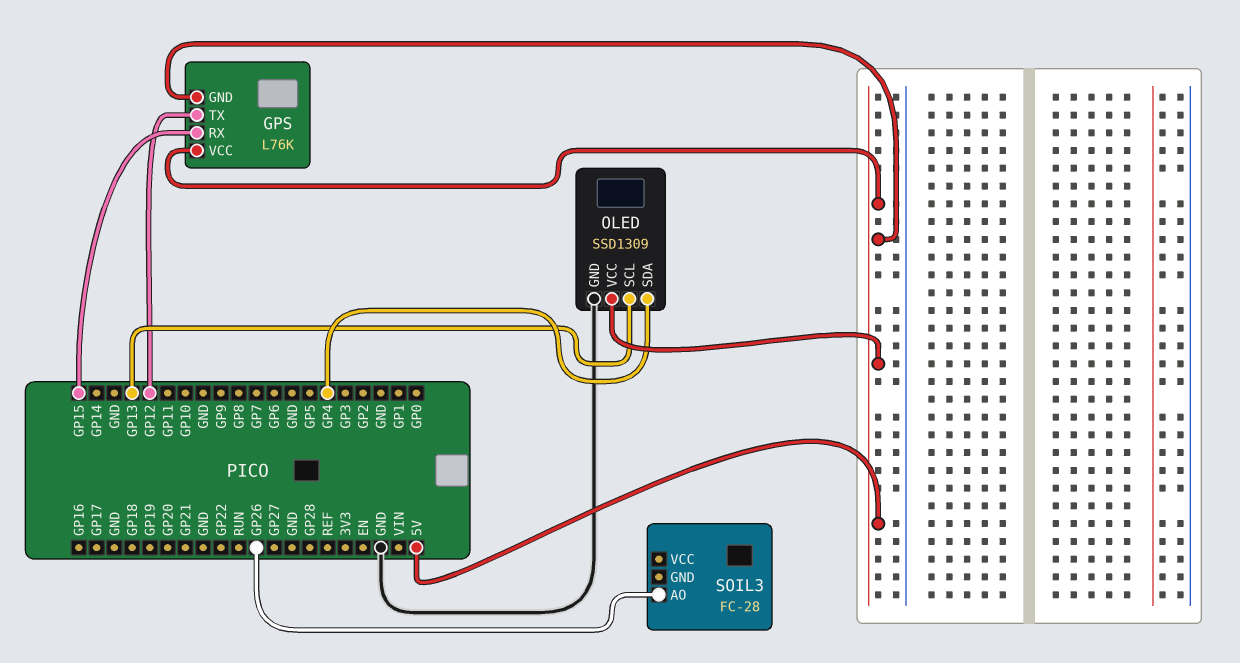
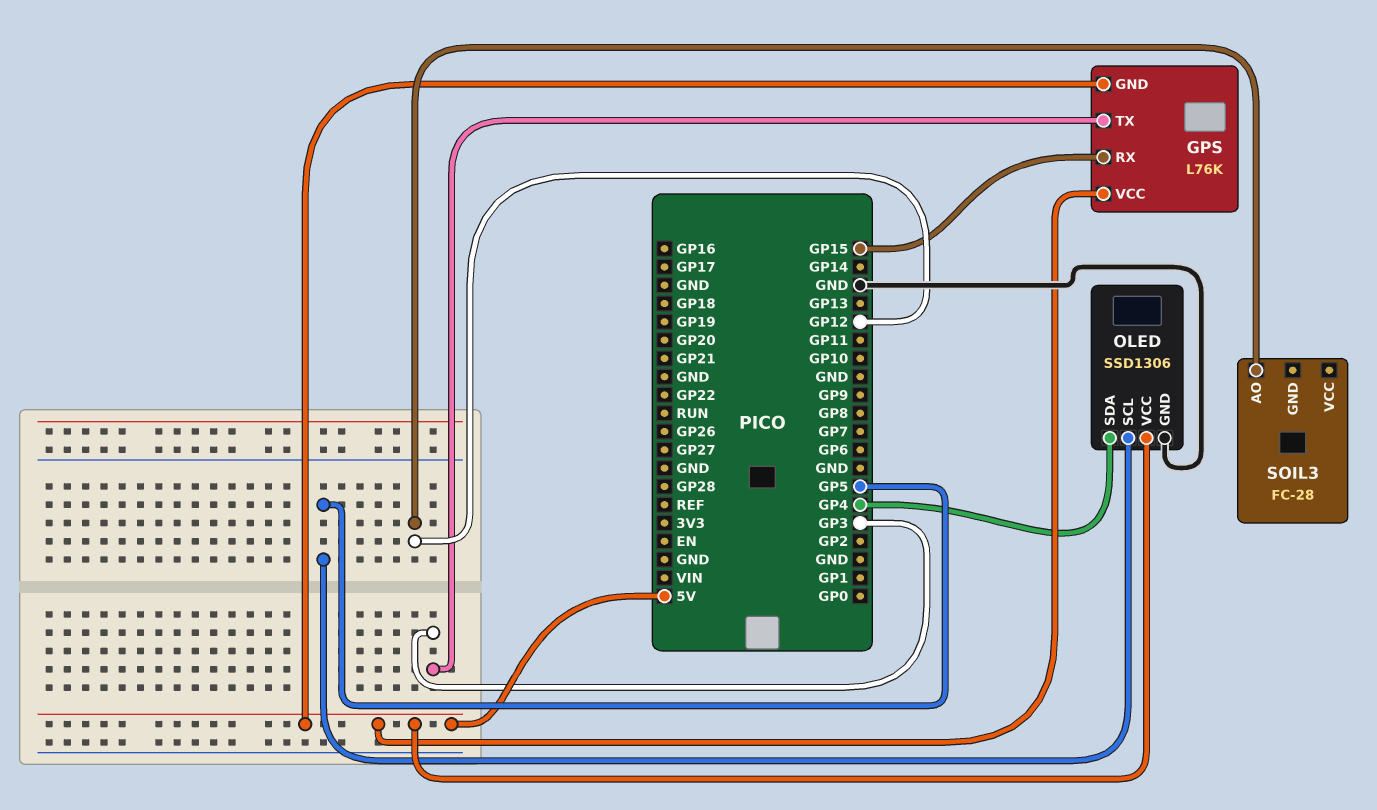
GPS pin TX: GP12 -> GP3
OLED: SSD1309 -> SSD1306
OLED pin SCL: GP13 -> GP5
SOIL3 pin AO: GP26 -> GP12

